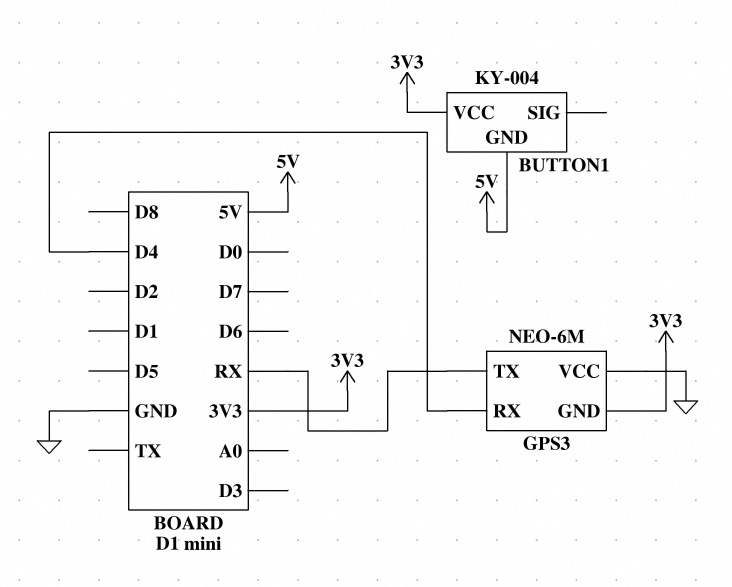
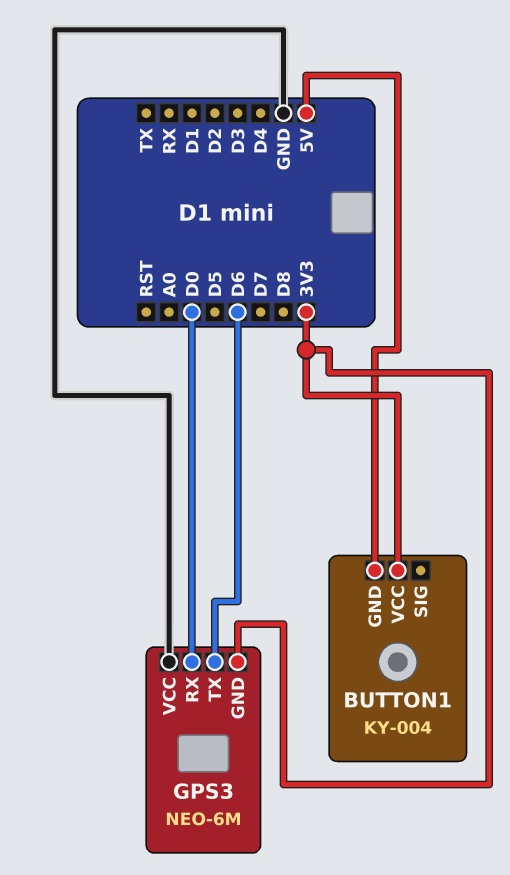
GPS3 pin RX: D4 -> D0
GPS3 pin TX: RX -> D6

